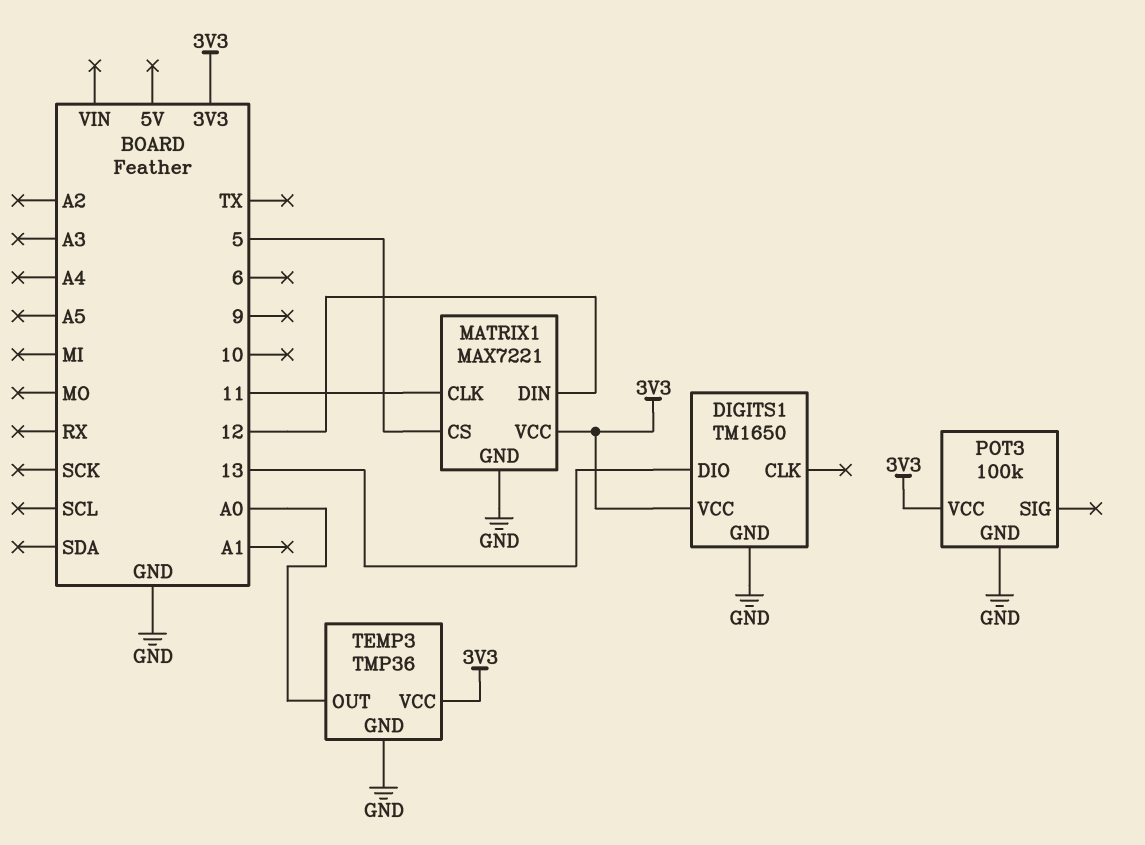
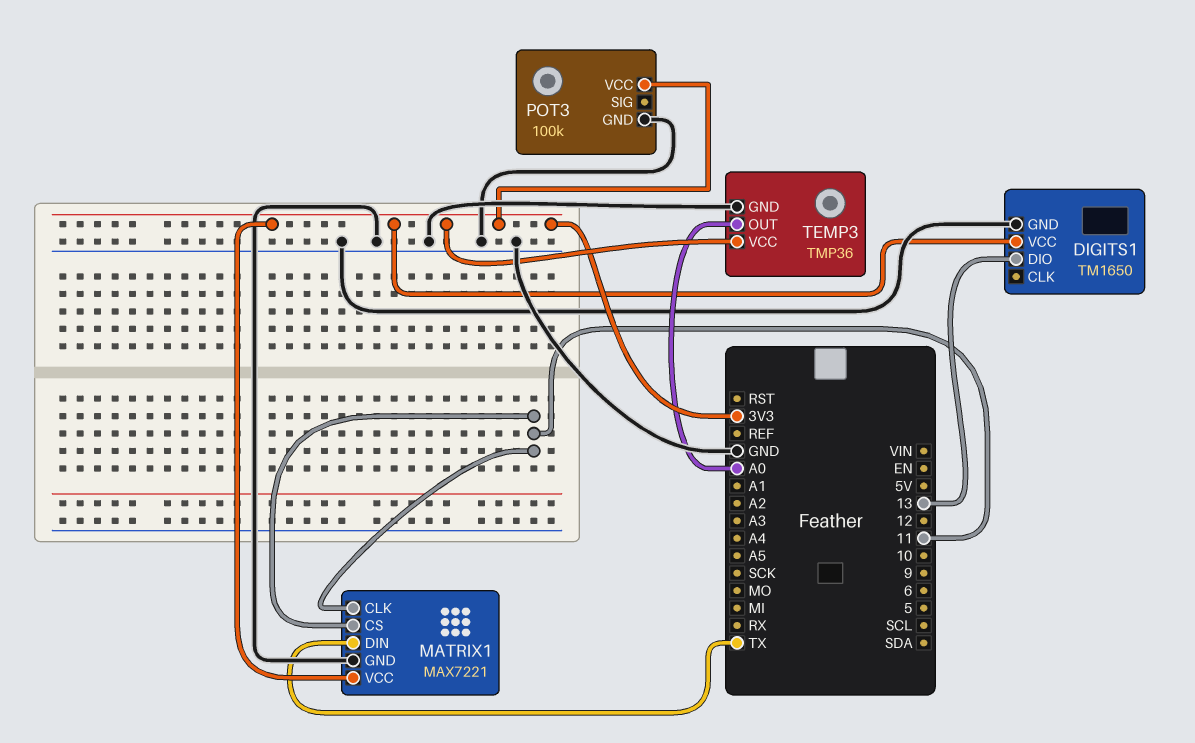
MATRIX1 pin CS: 5 -> 11
MATRIX1 pin DIN: 12 -> TX

